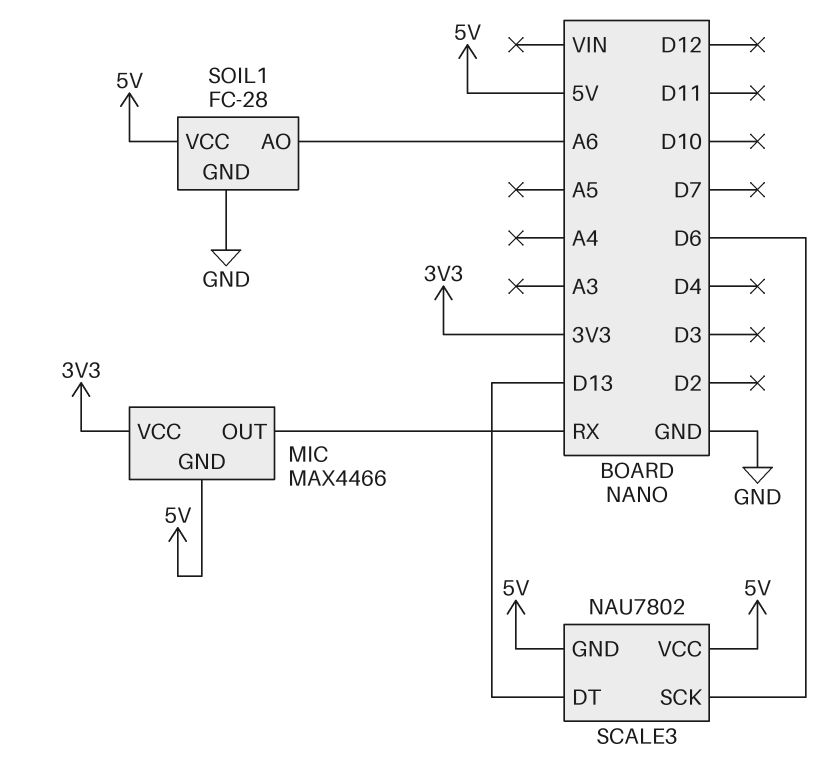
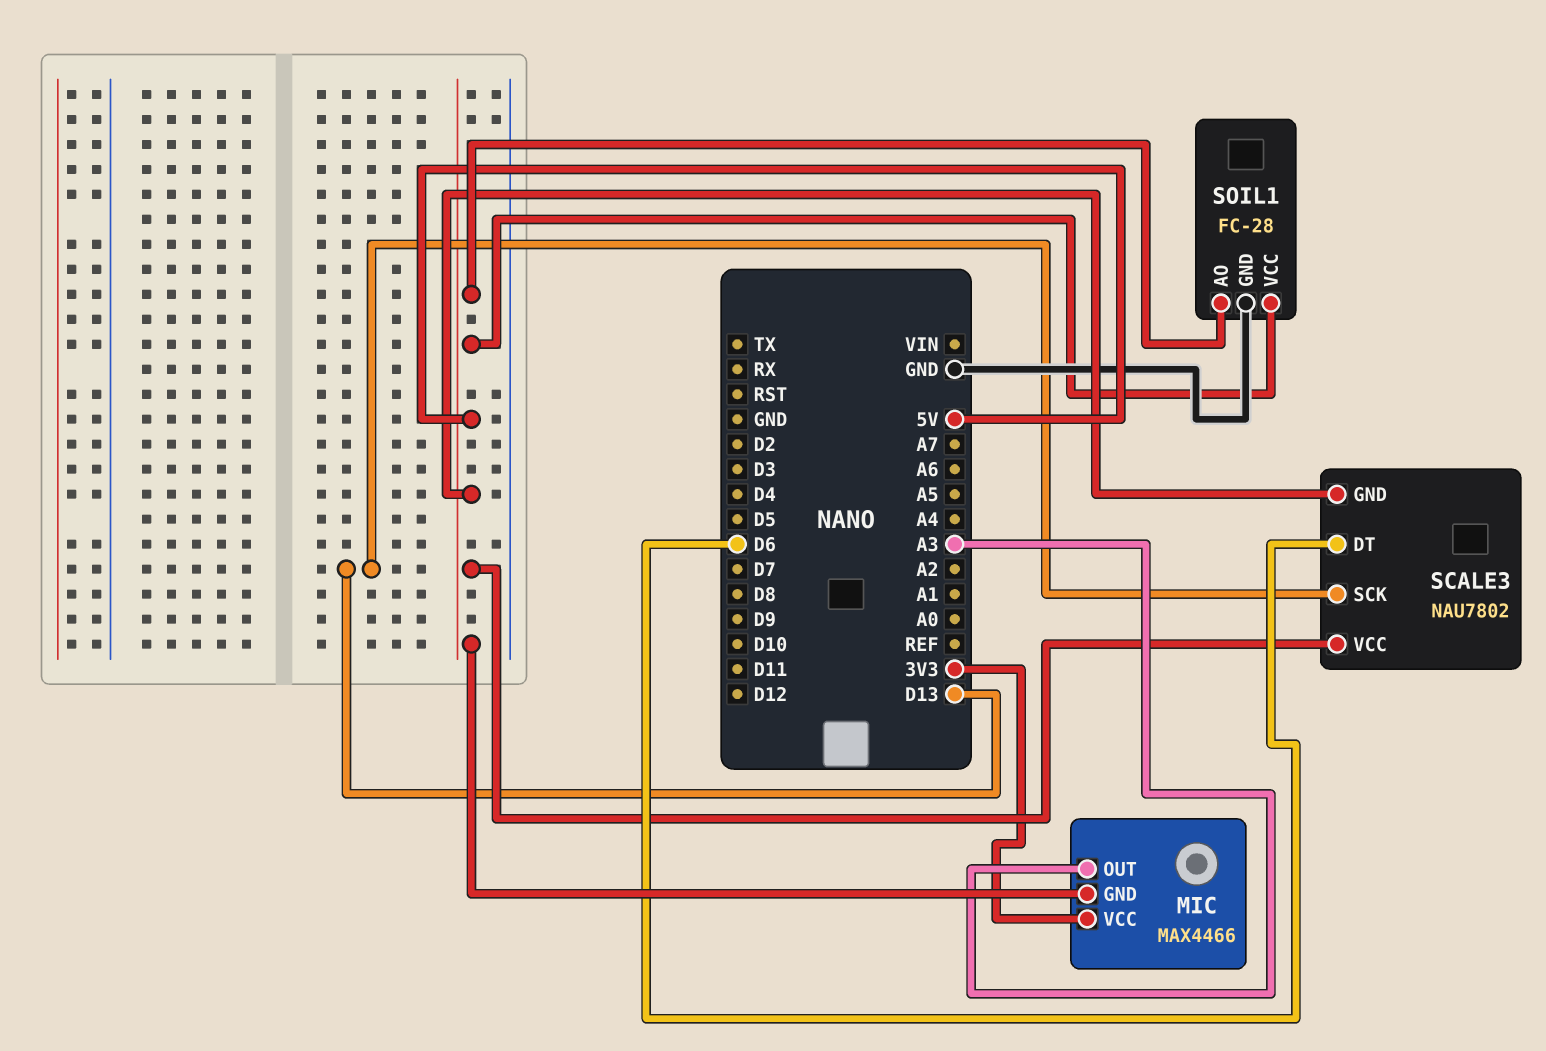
MIC pin OUT: RX -> A3
SCALE3 pin DT: D13 -> D6
SCALE3 pin SCK: D6 -> D13
SOIL1 pin AO: A6 -> 5V

